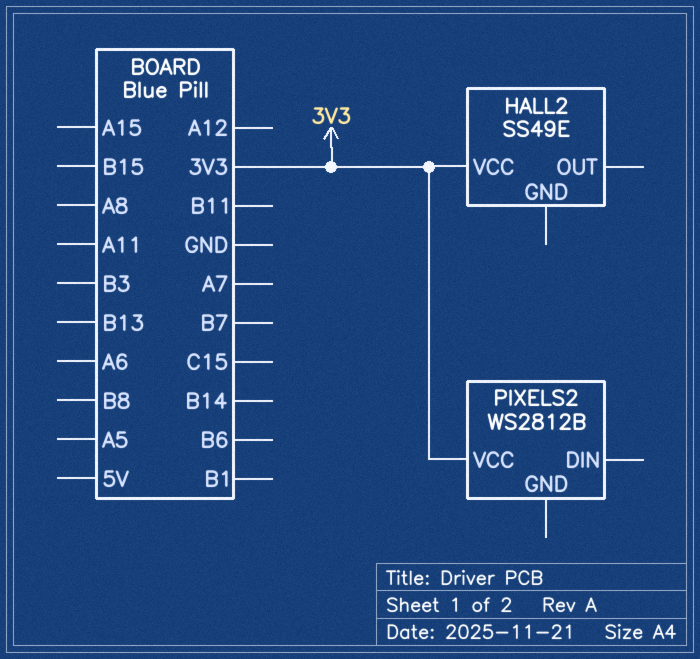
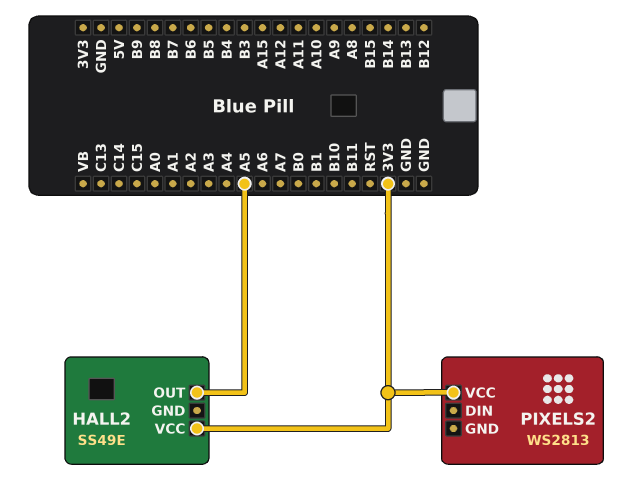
HALL2 pin OUT: none -> A5
PIXELS2: WS2812B -> WS2813

